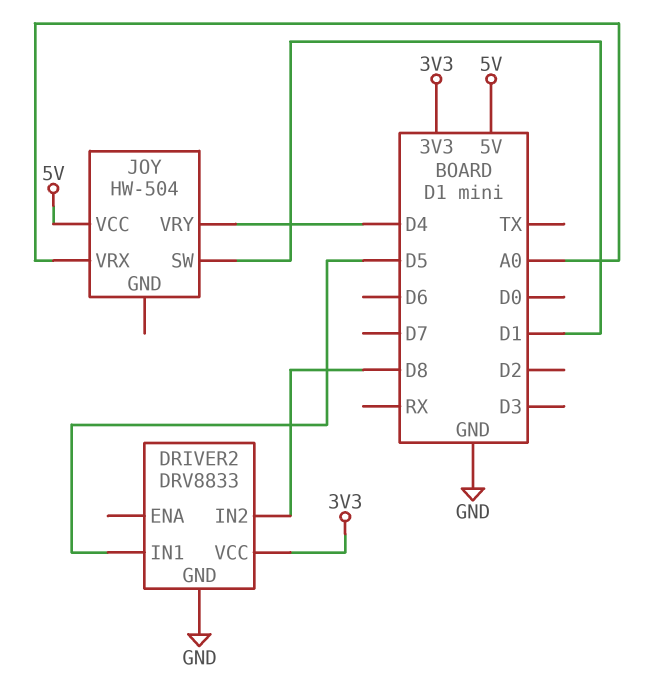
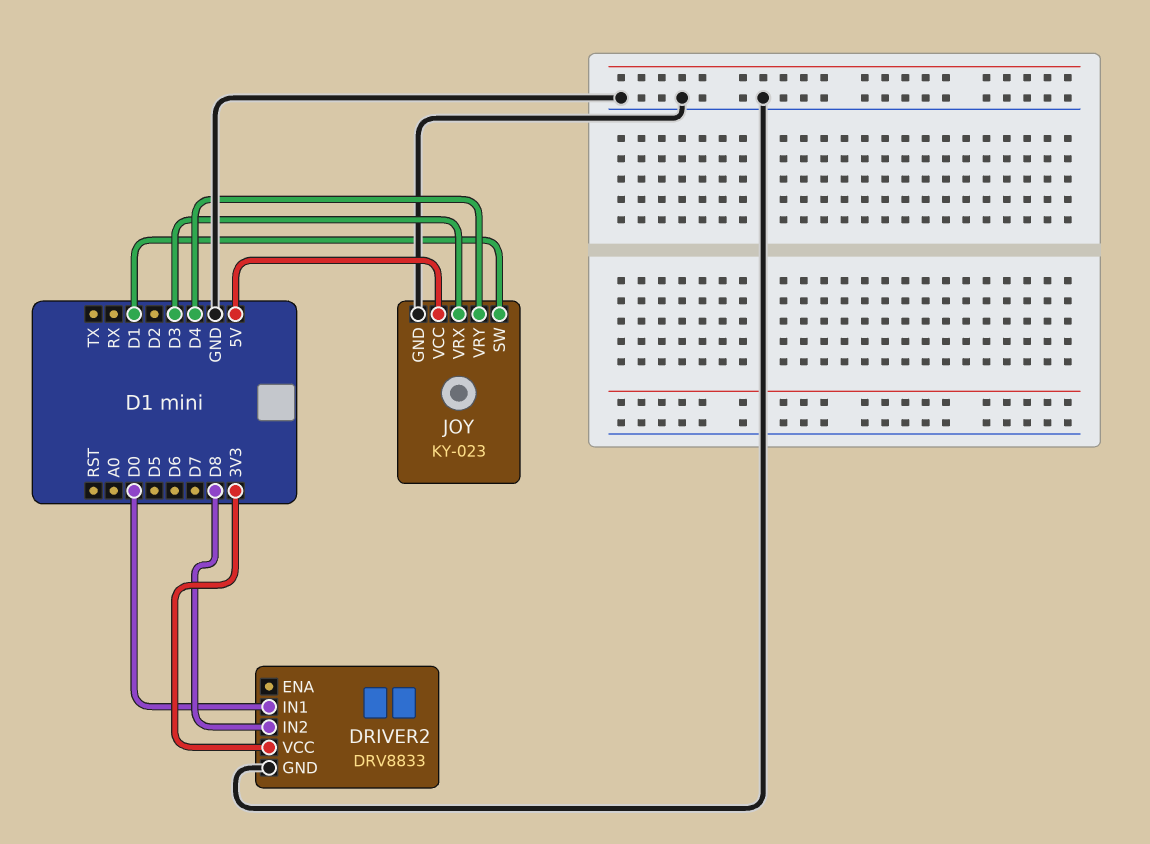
DRIVER2 pin IN1: D5 -> D0
JOY: HW-504 -> KY-023
JOY pin GND: none -> GND
JOY pin VRX: A0 -> D3

